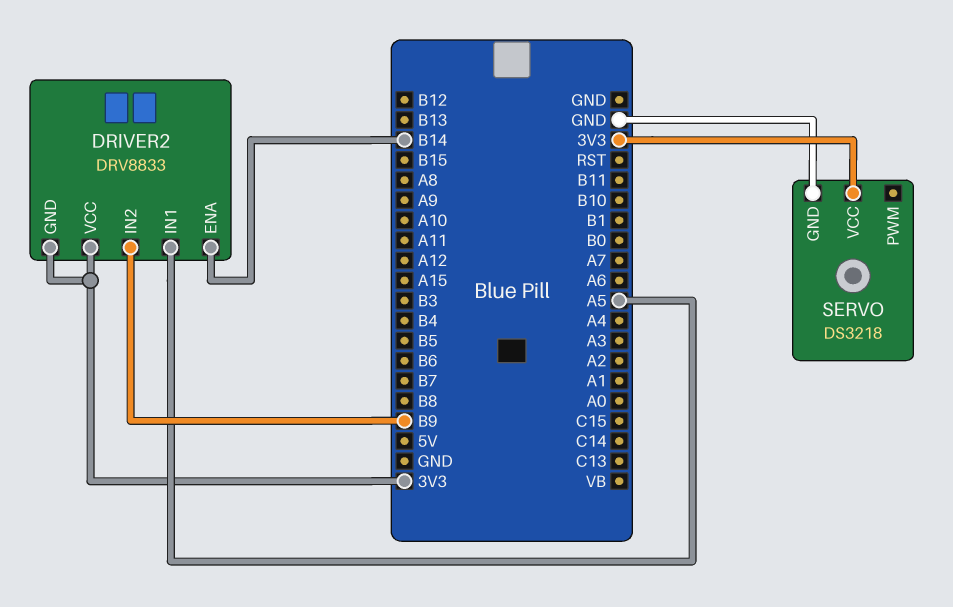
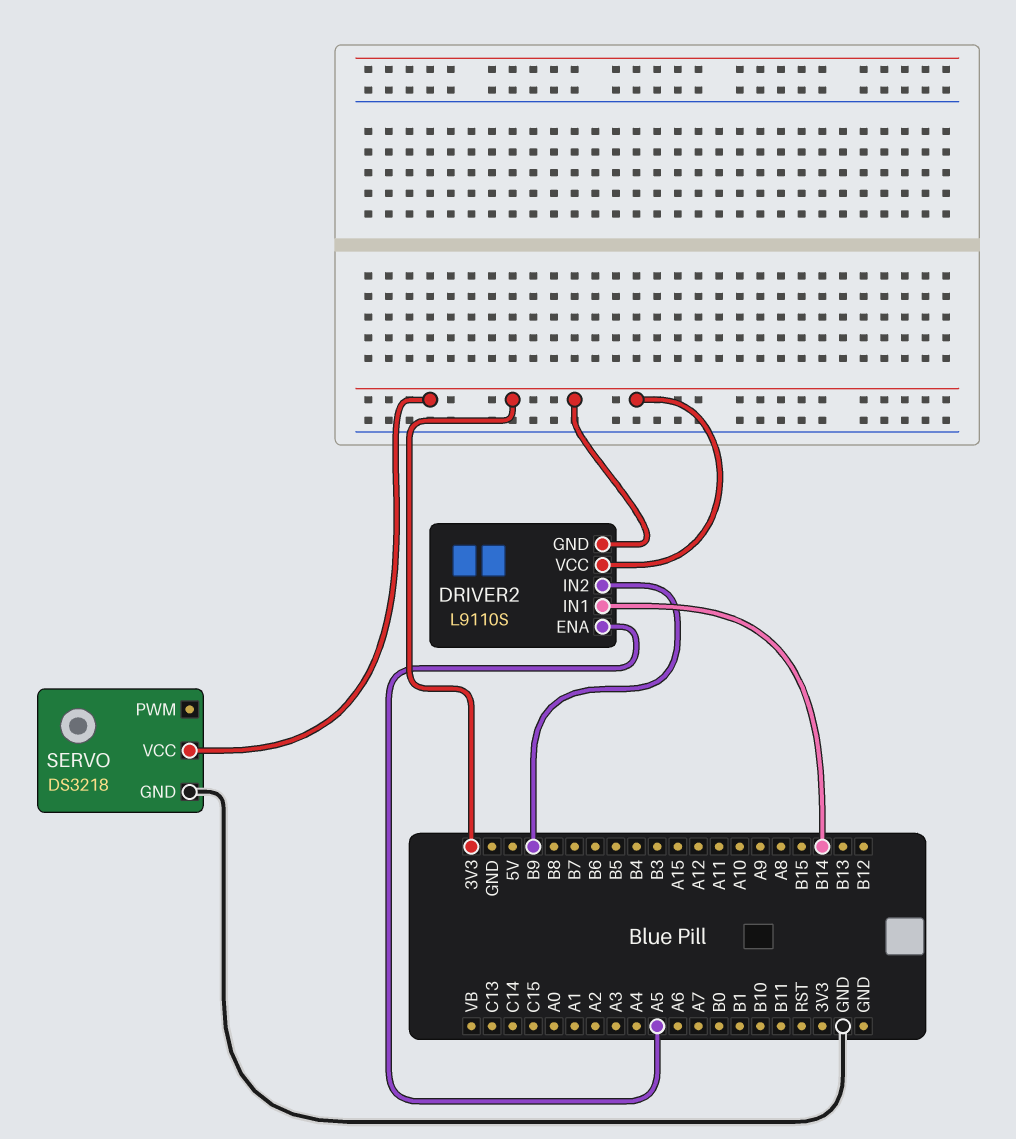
DRIVER2: DRV8833 -> L9110S
DRIVER2 pin ENA: B14 -> A5
DRIVER2 pin IN1: A5 -> B14

